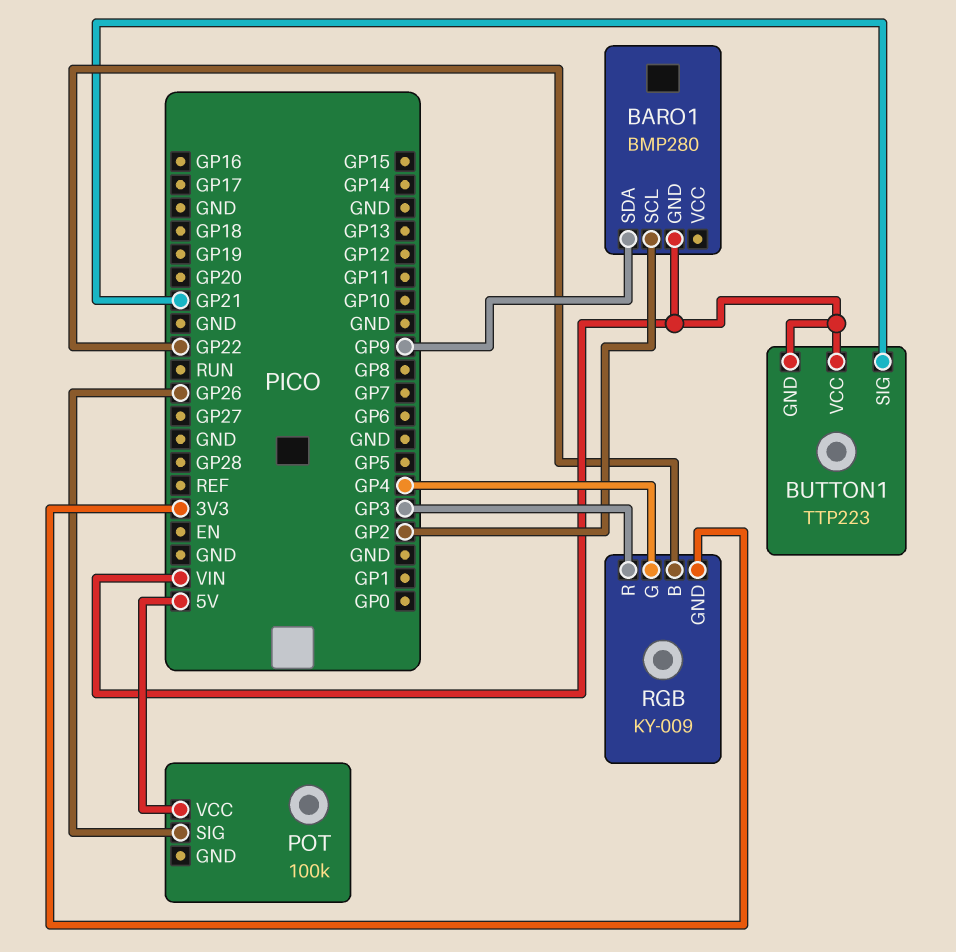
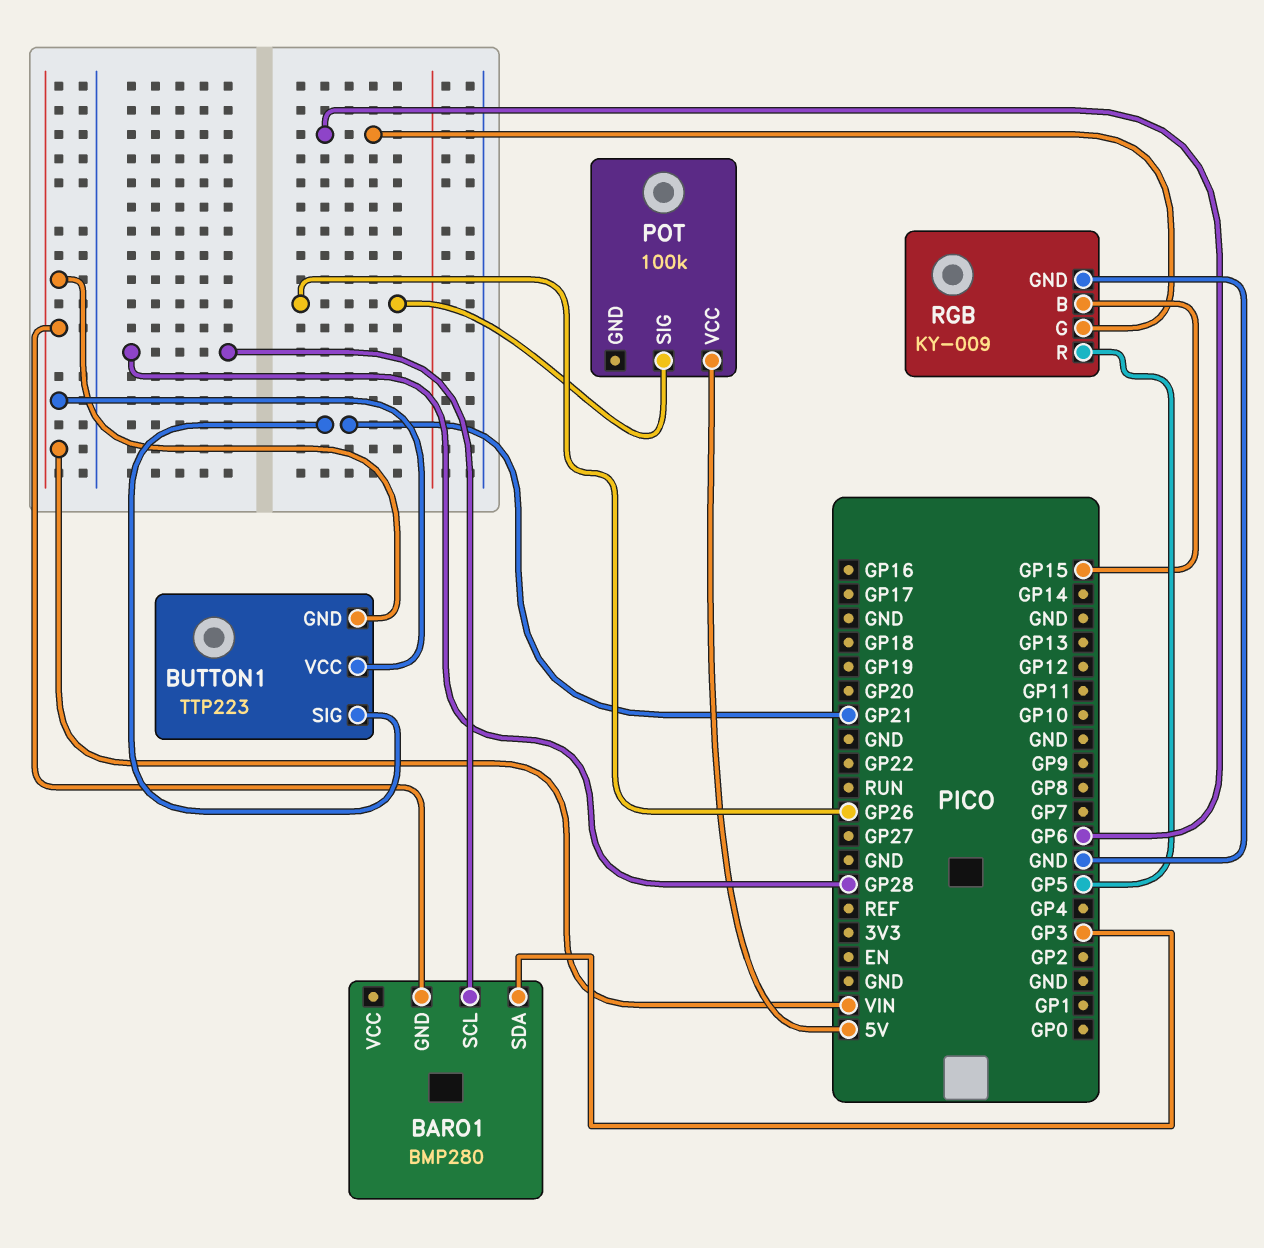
BARO1 pin SCL: GP2 -> GP28
BARO1 pin SDA: GP9 -> GP3
RGB pin B: GP22 -> GP15
RGB pin G: GP4 -> GP6
RGB pin GND: 3V3 -> GND
RGB pin R: GP3 -> GP5

